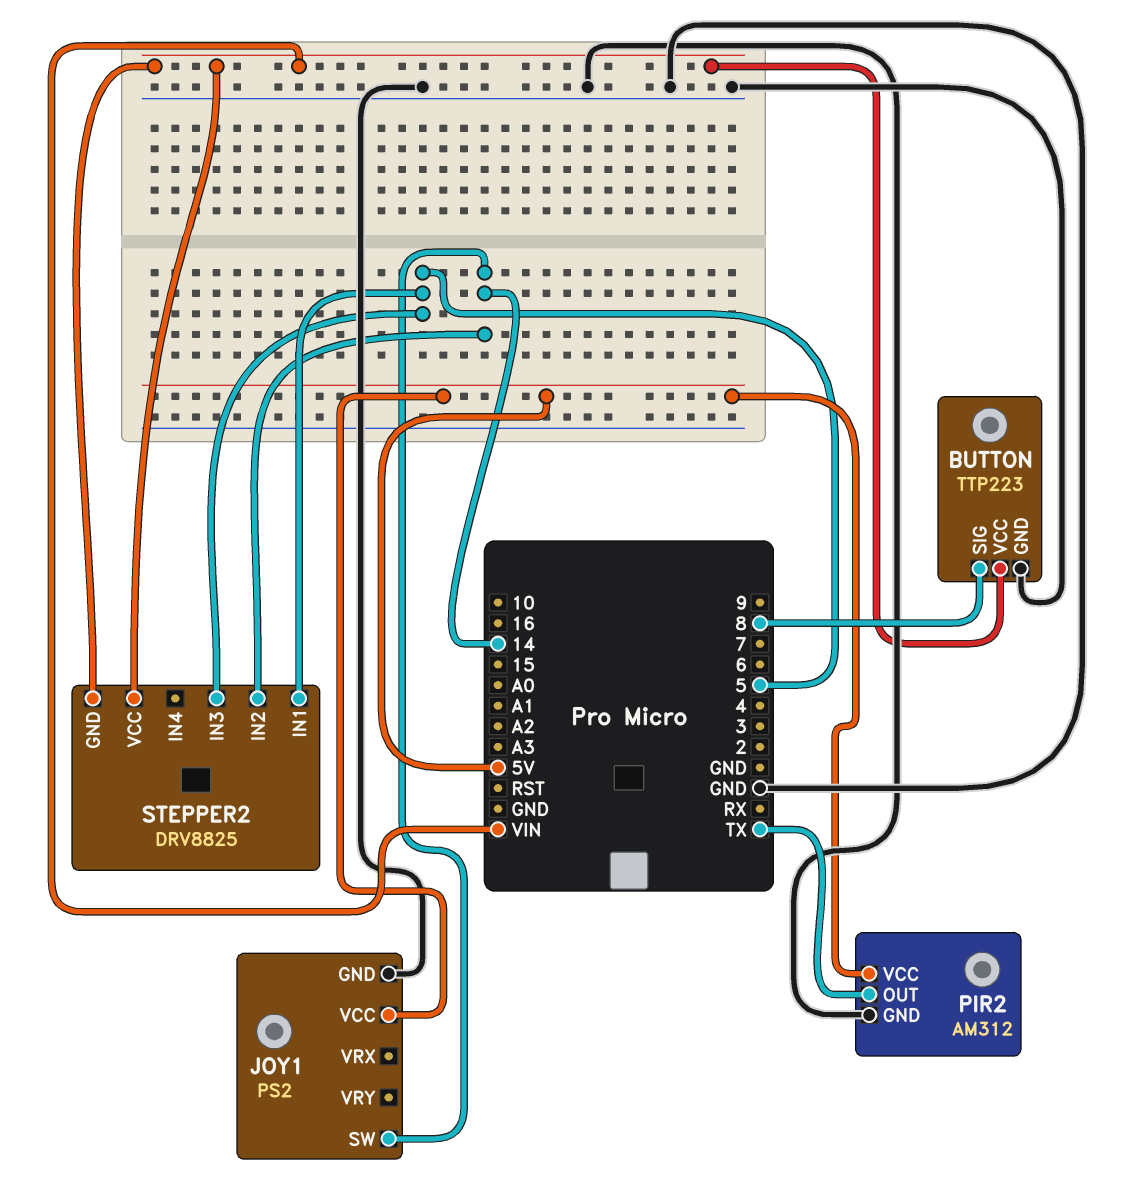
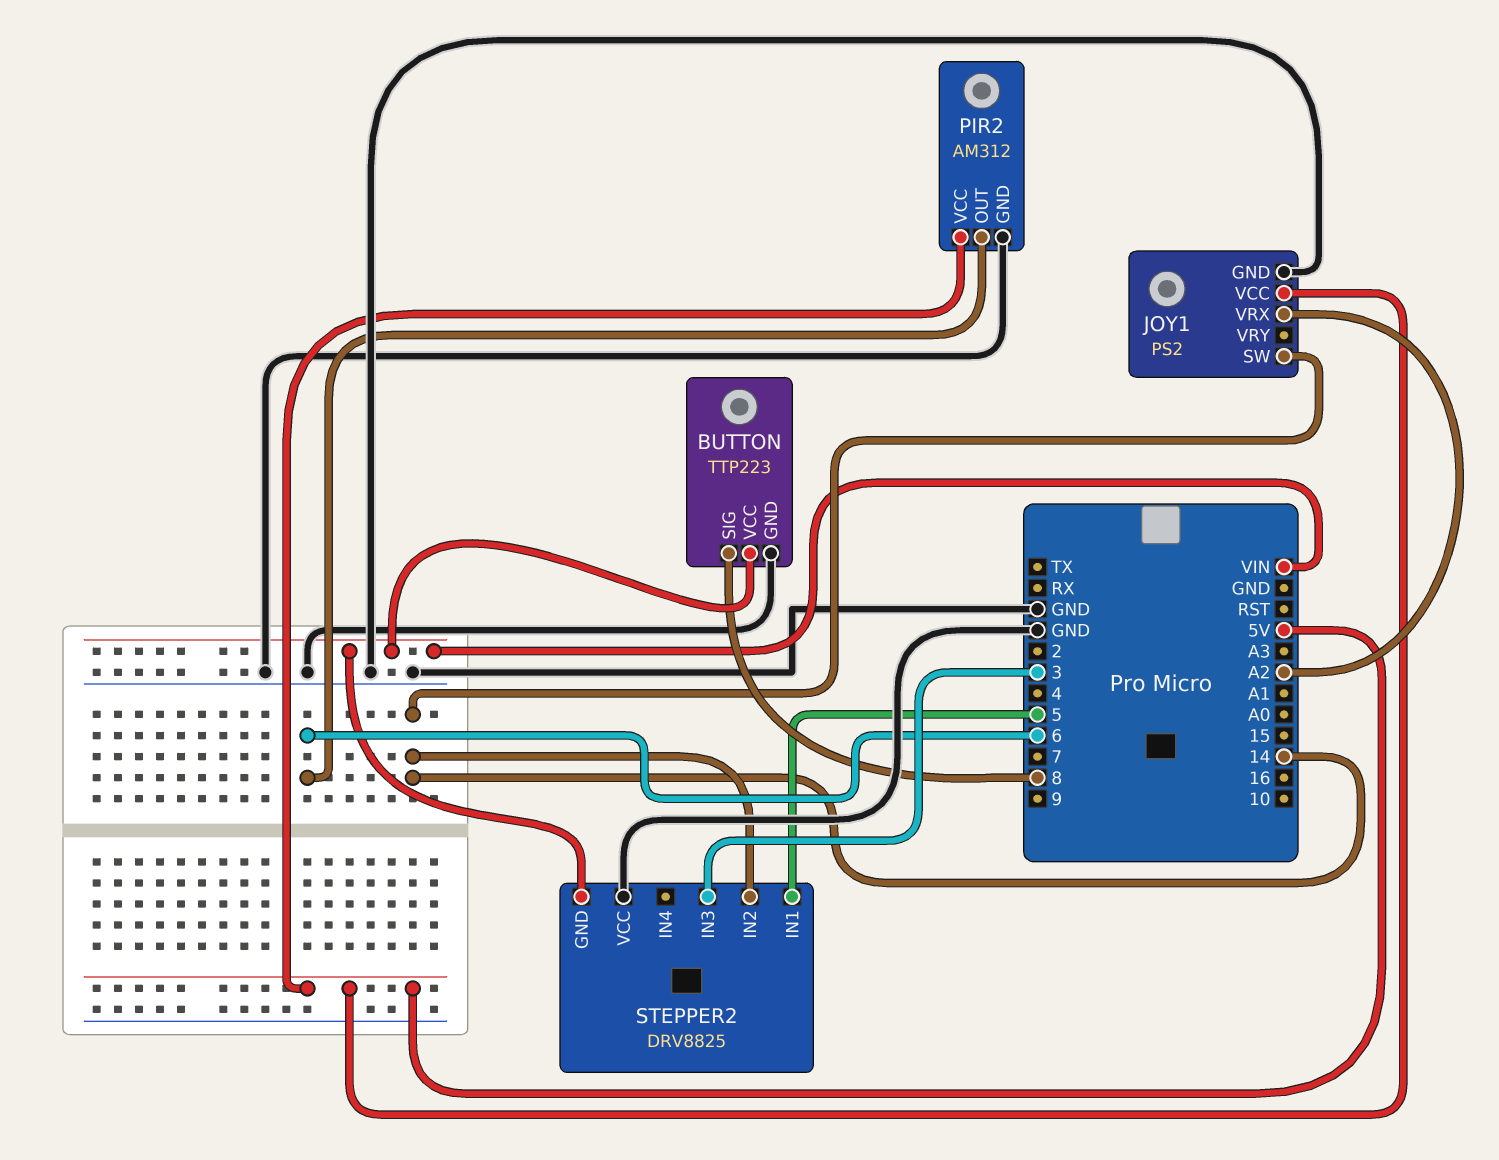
JOY1 pin VRX: none -> A2
PIR2 pin OUT: TX -> 6
STEPPER2 pin IN3: 5 -> 3
STEPPER2 pin VCC: VIN -> GND

